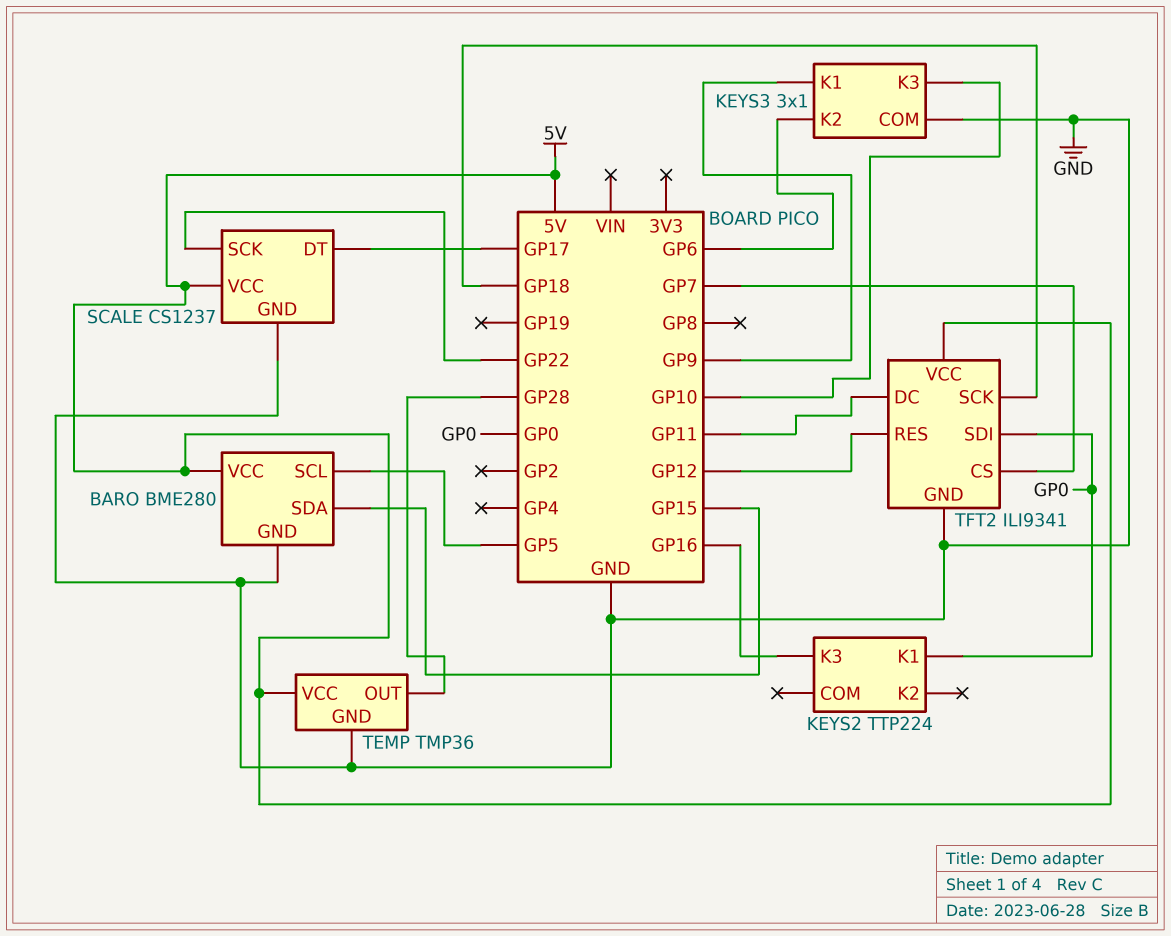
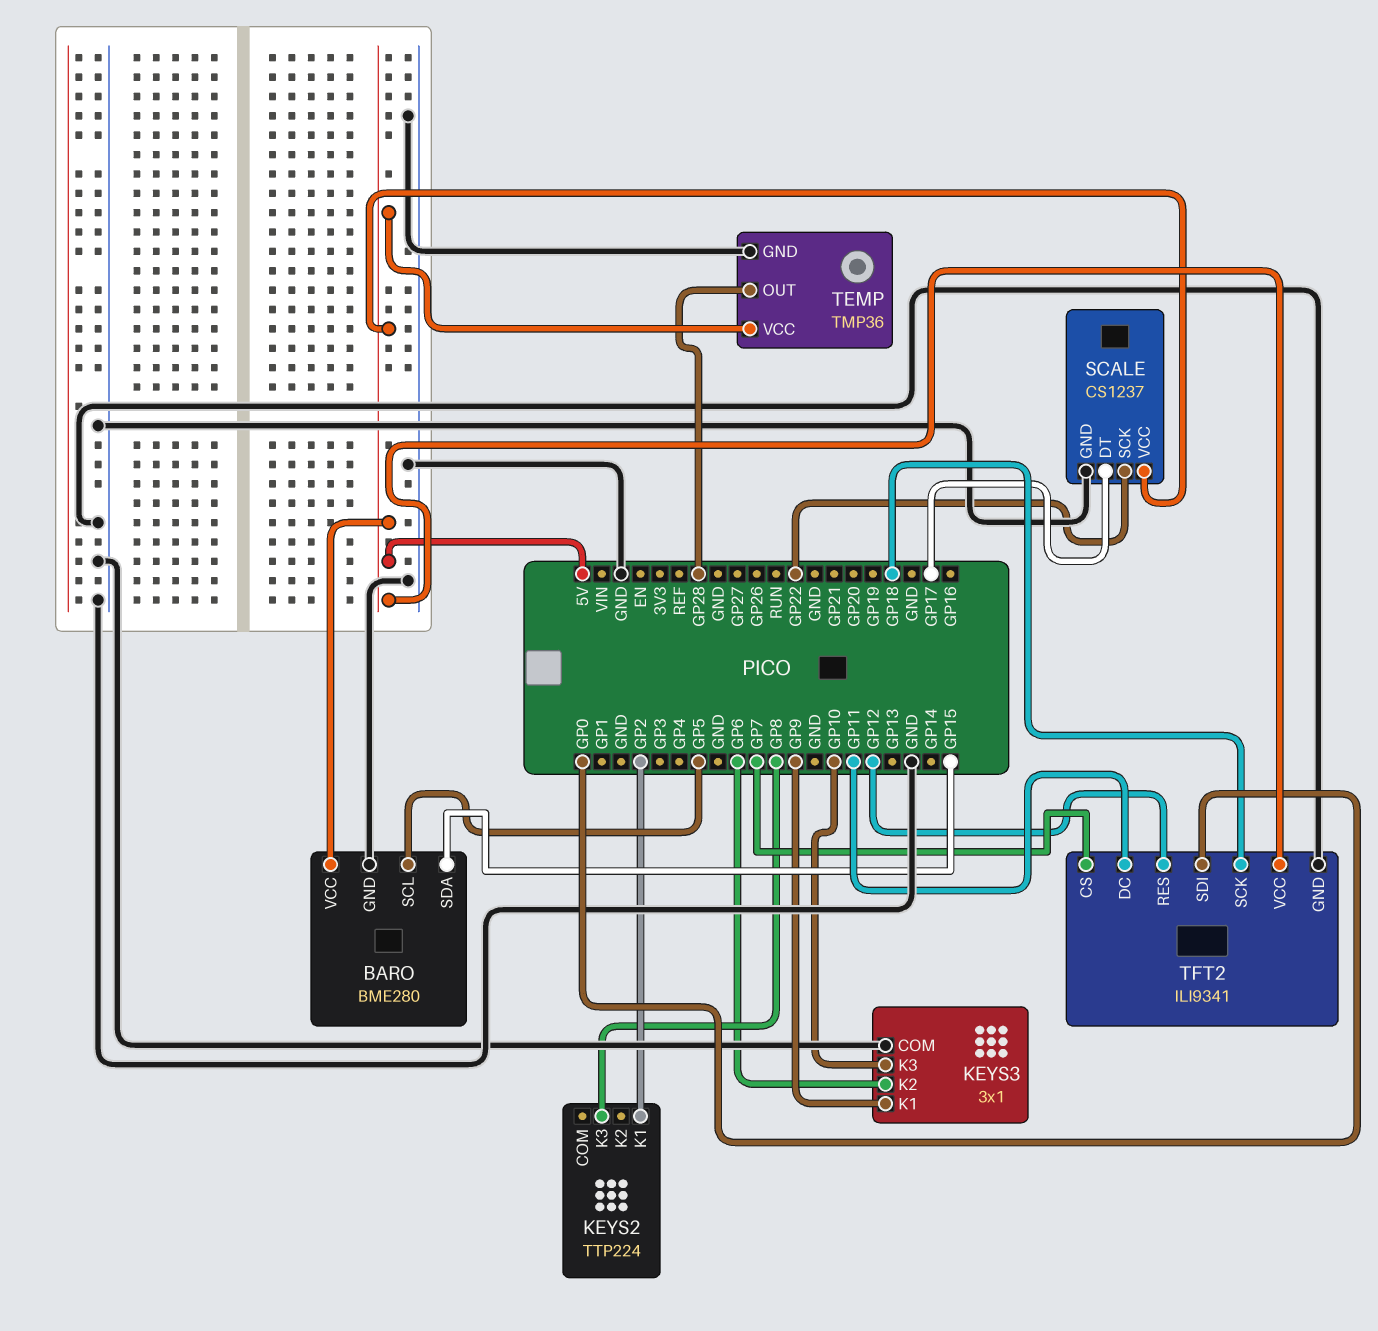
KEYS2 pin K1: GP0 -> GP2
KEYS2 pin K3: GP16 -> GP8

